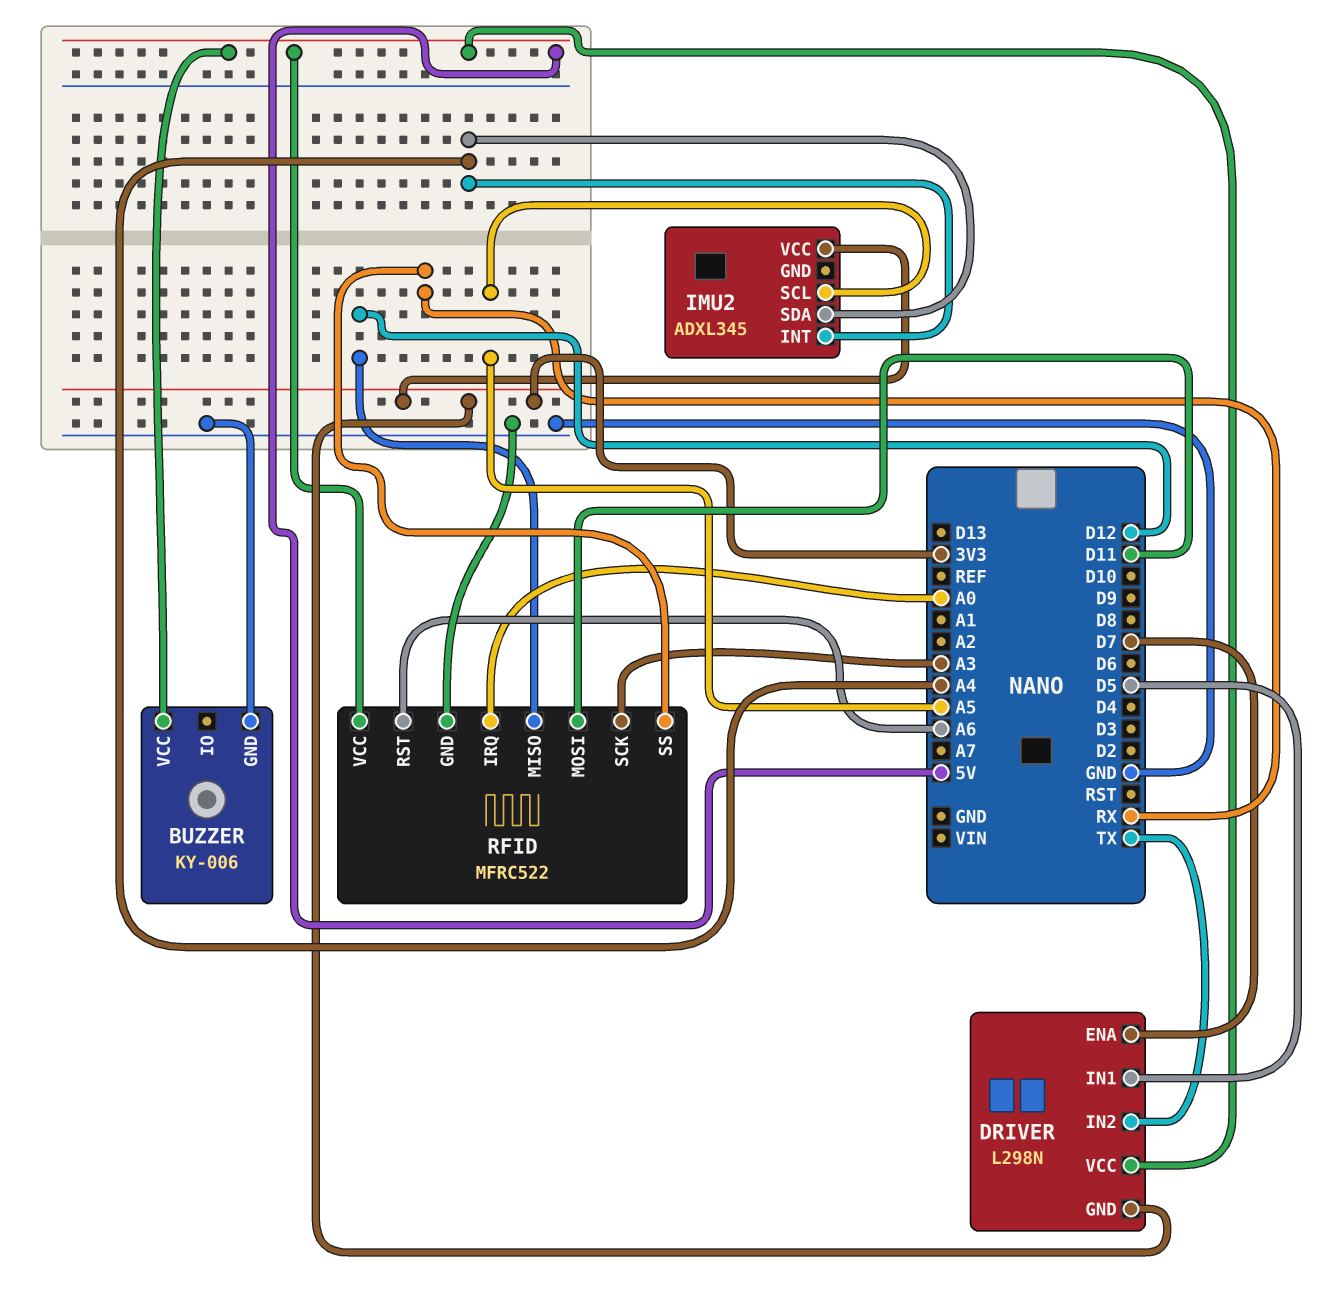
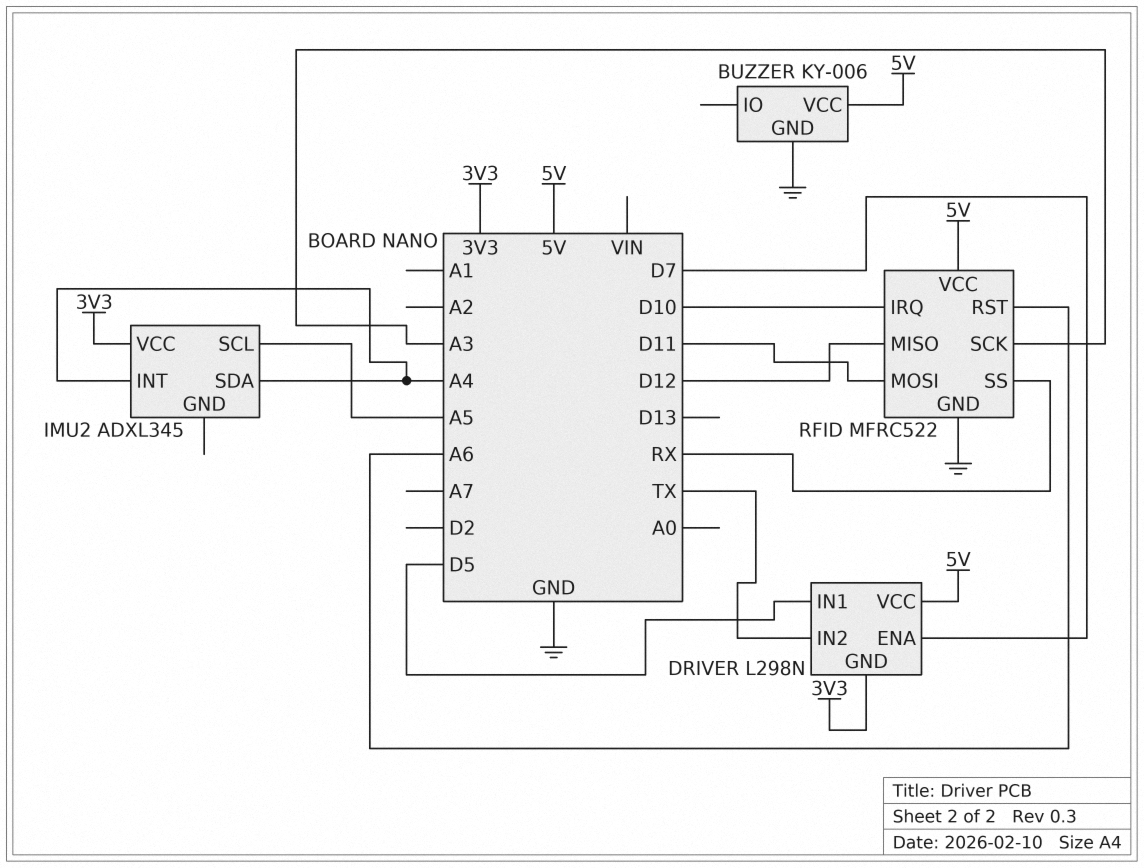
RFID pin IRQ: A0 -> D10

